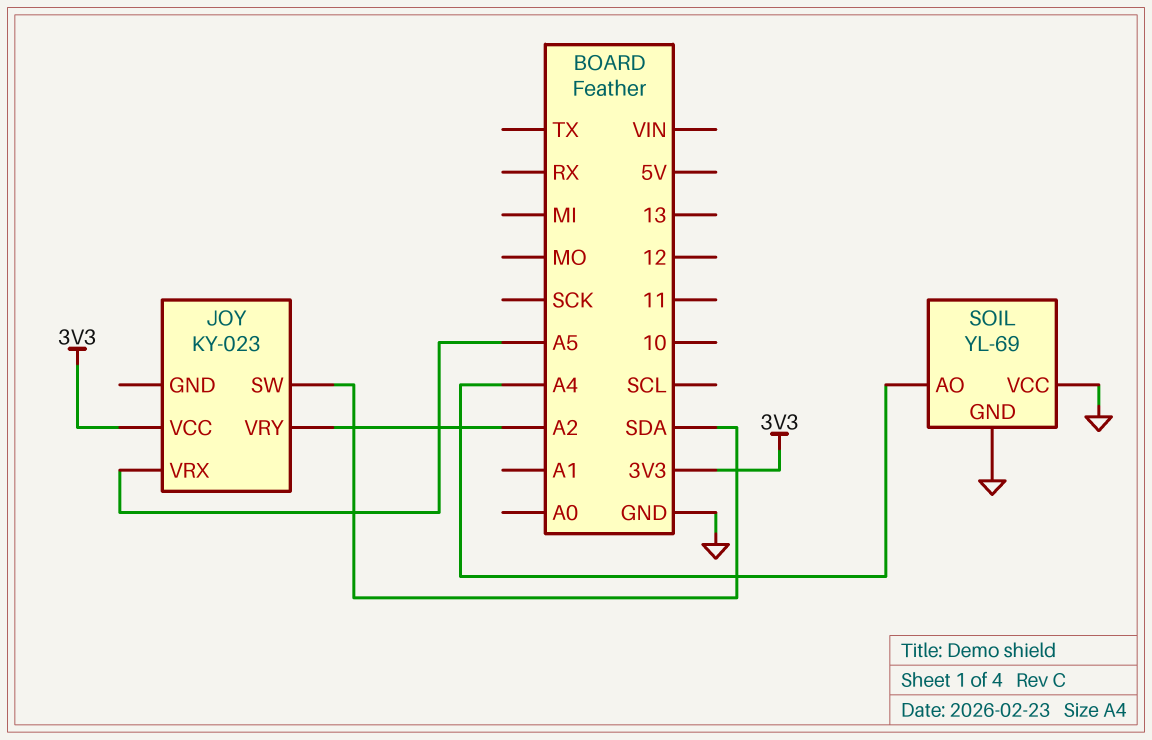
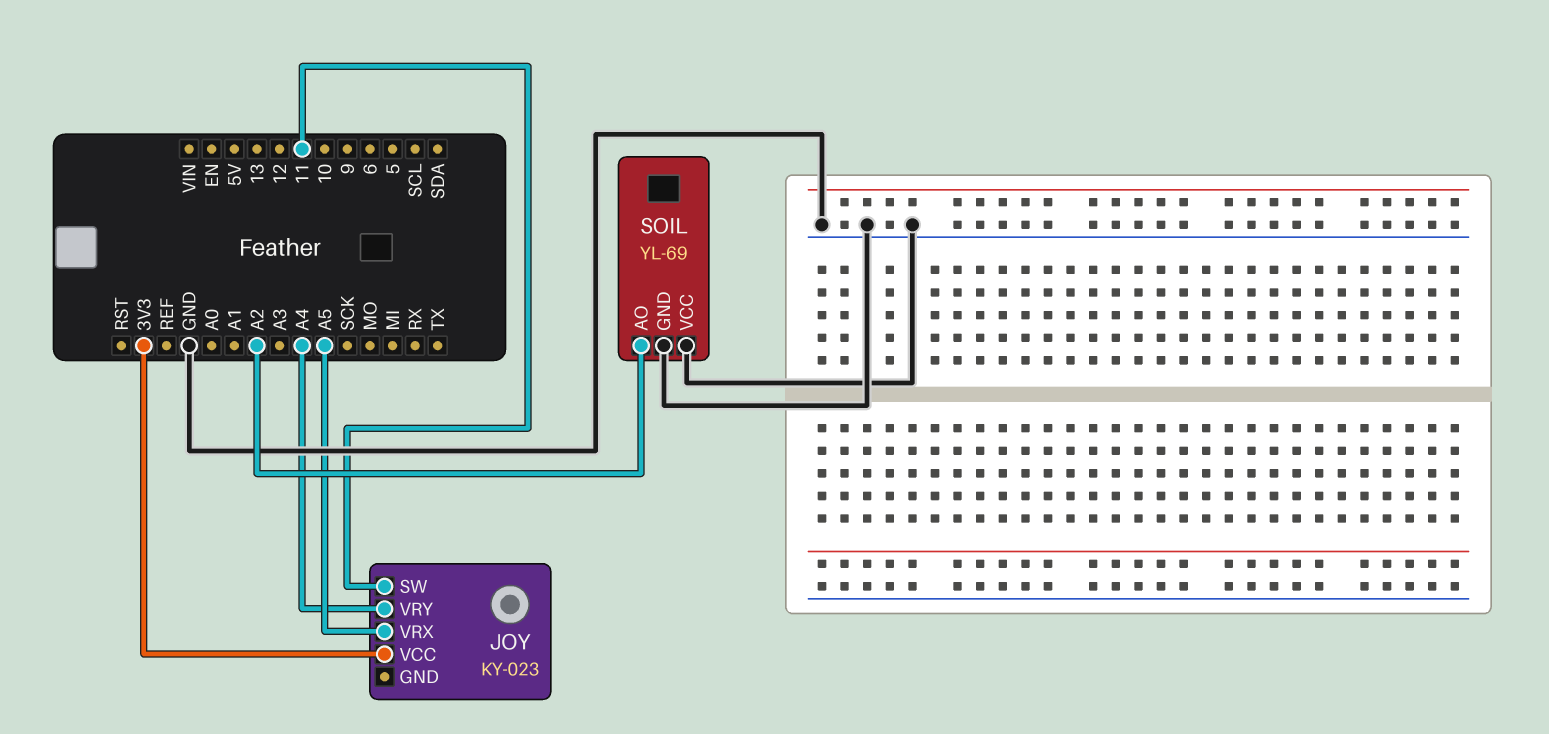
JOY pin SW: SDA -> 11
JOY pin VRY: A2 -> A4
SOIL pin AO: A4 -> A2

